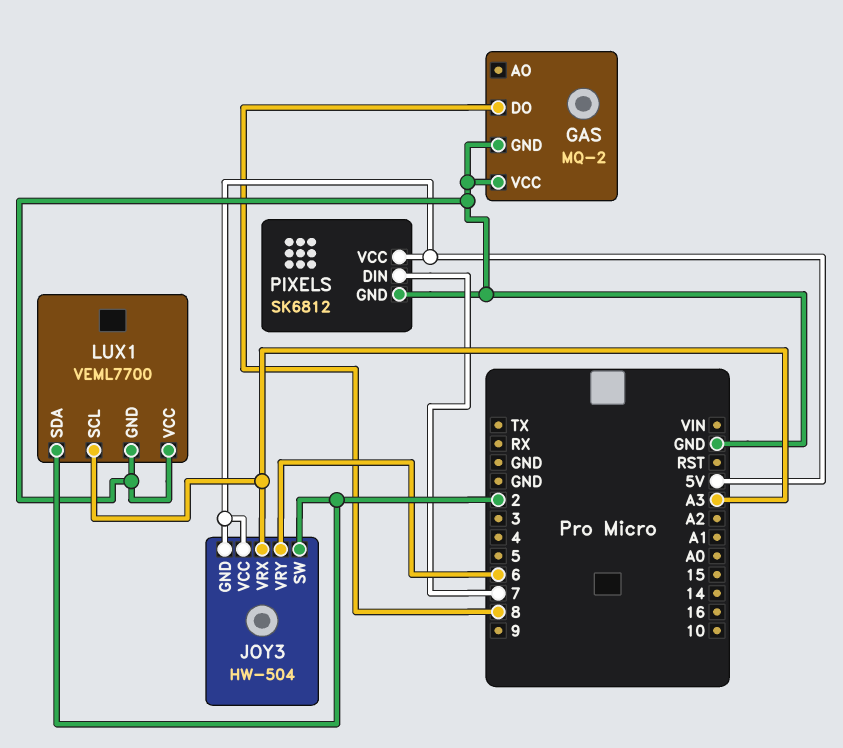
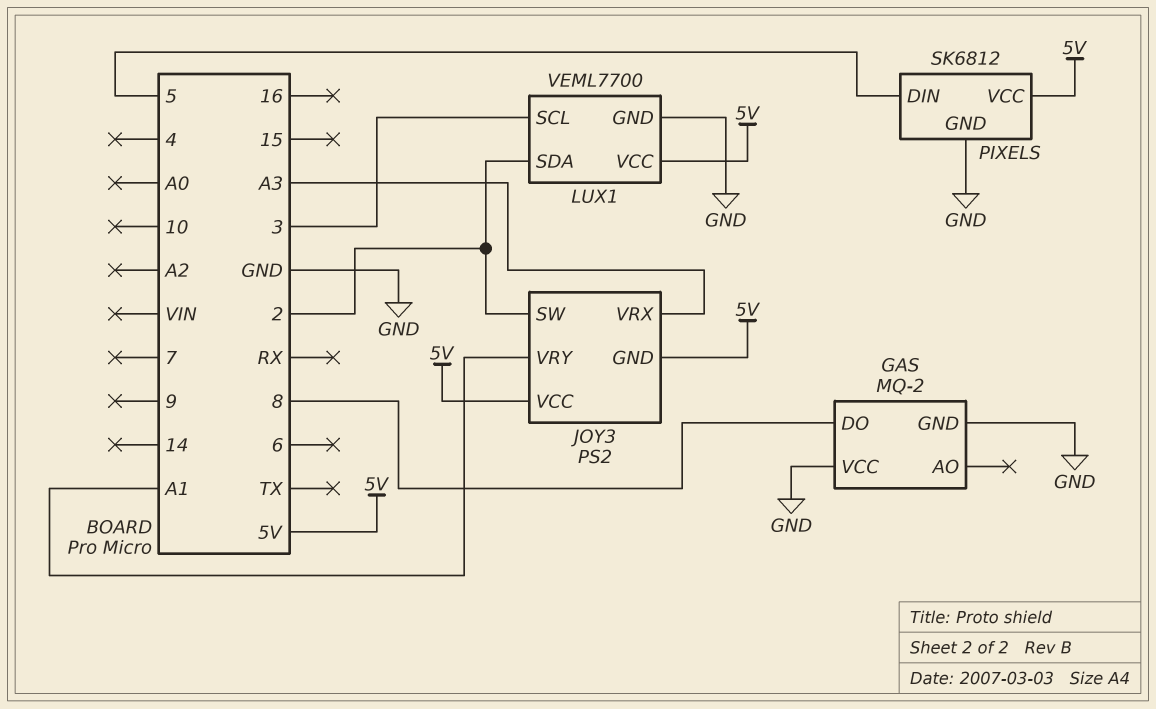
JOY3: HW-504 -> PS2
JOY3 pin VRY: 6 -> A1
LUX1 pin SCL: A3 -> 3
LUX1 pin VCC: GND -> 5V
PIXELS pin DIN: 7 -> 5

